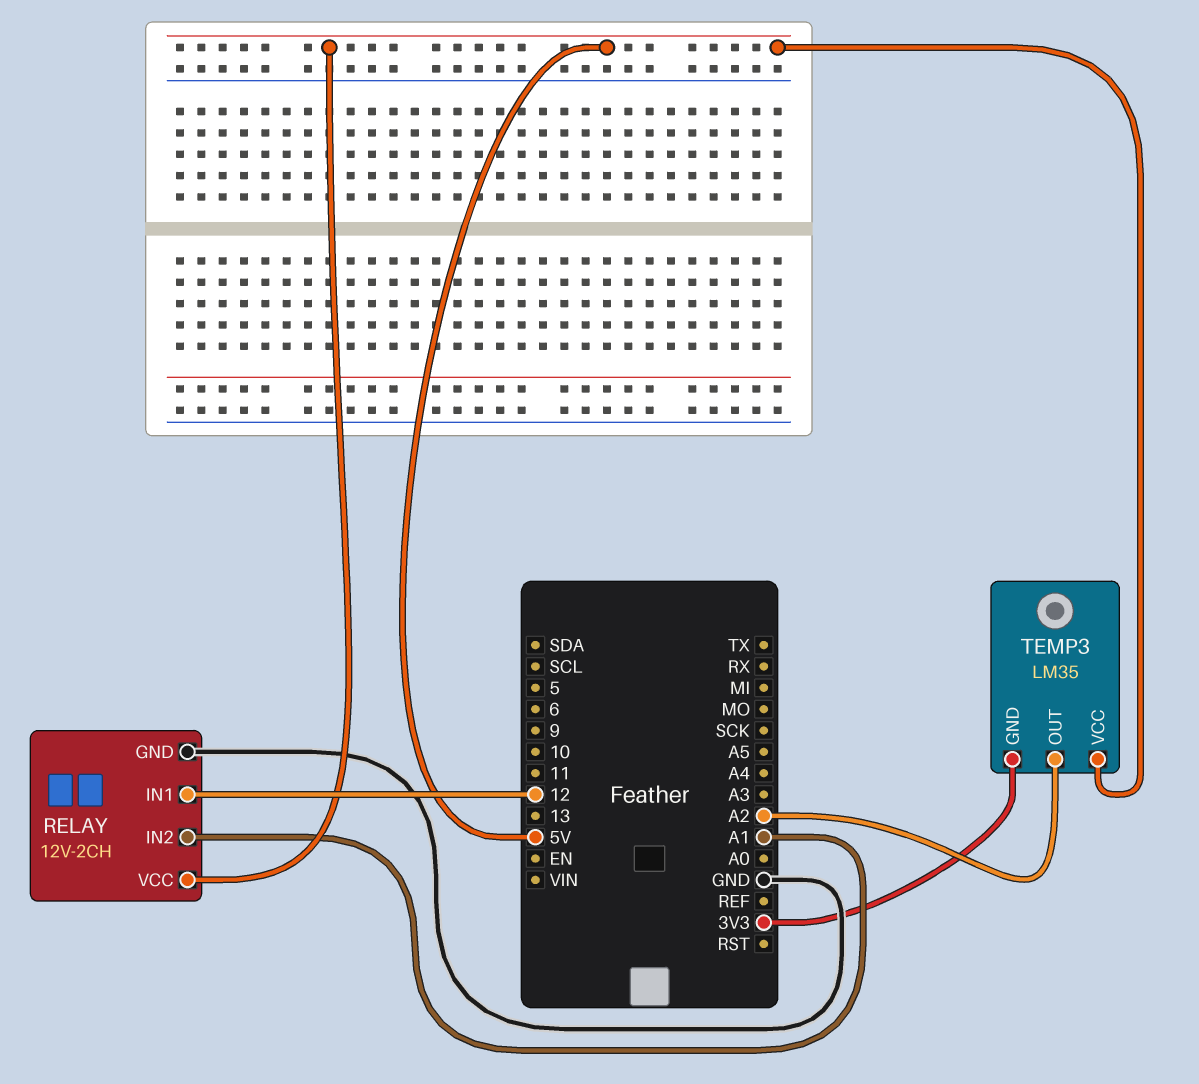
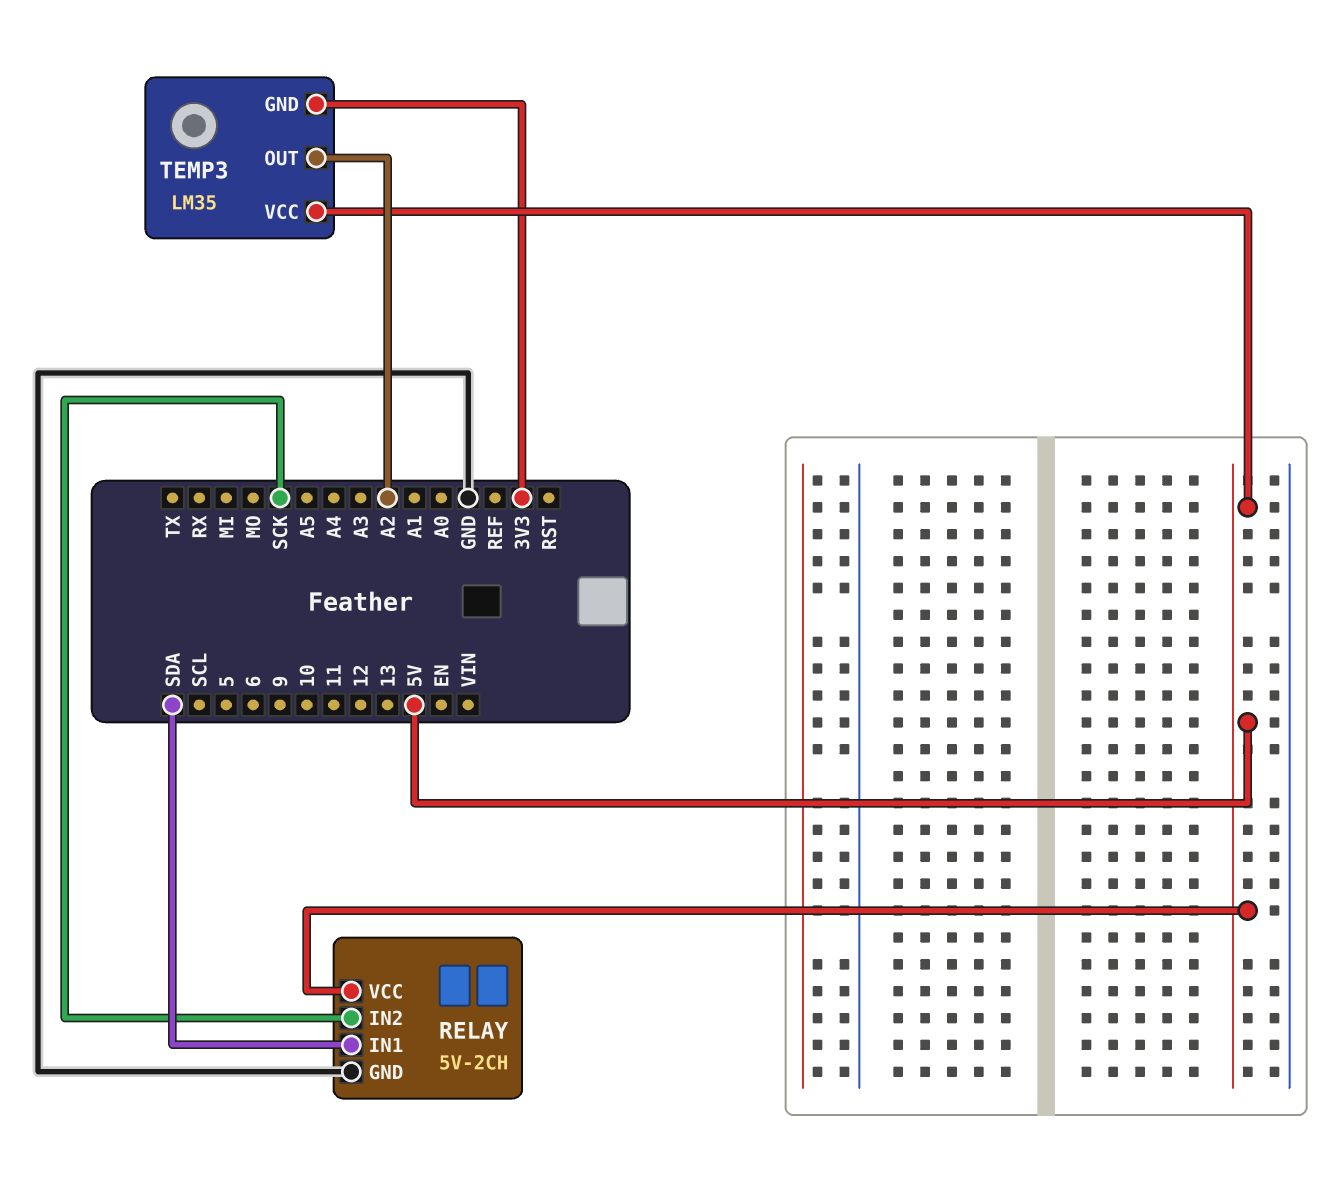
RELAY: 12V-2CH -> 5V-2CH
RELAY pin IN1: 12 -> SDA
RELAY pin IN2: A1 -> SCK

